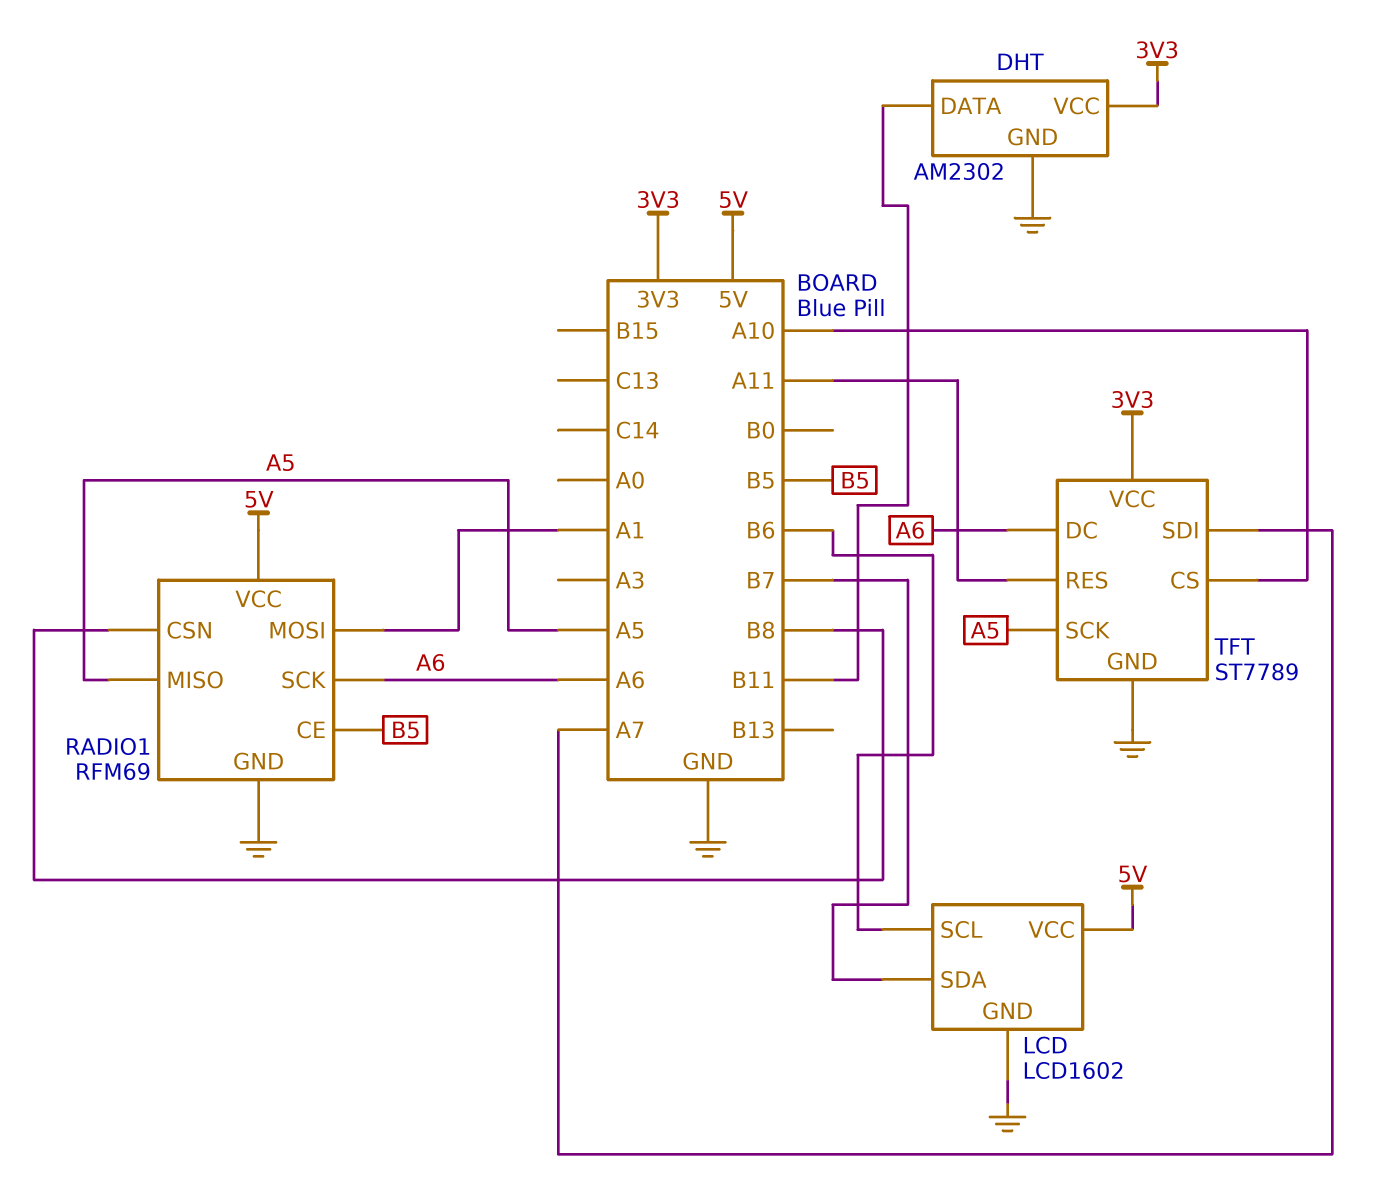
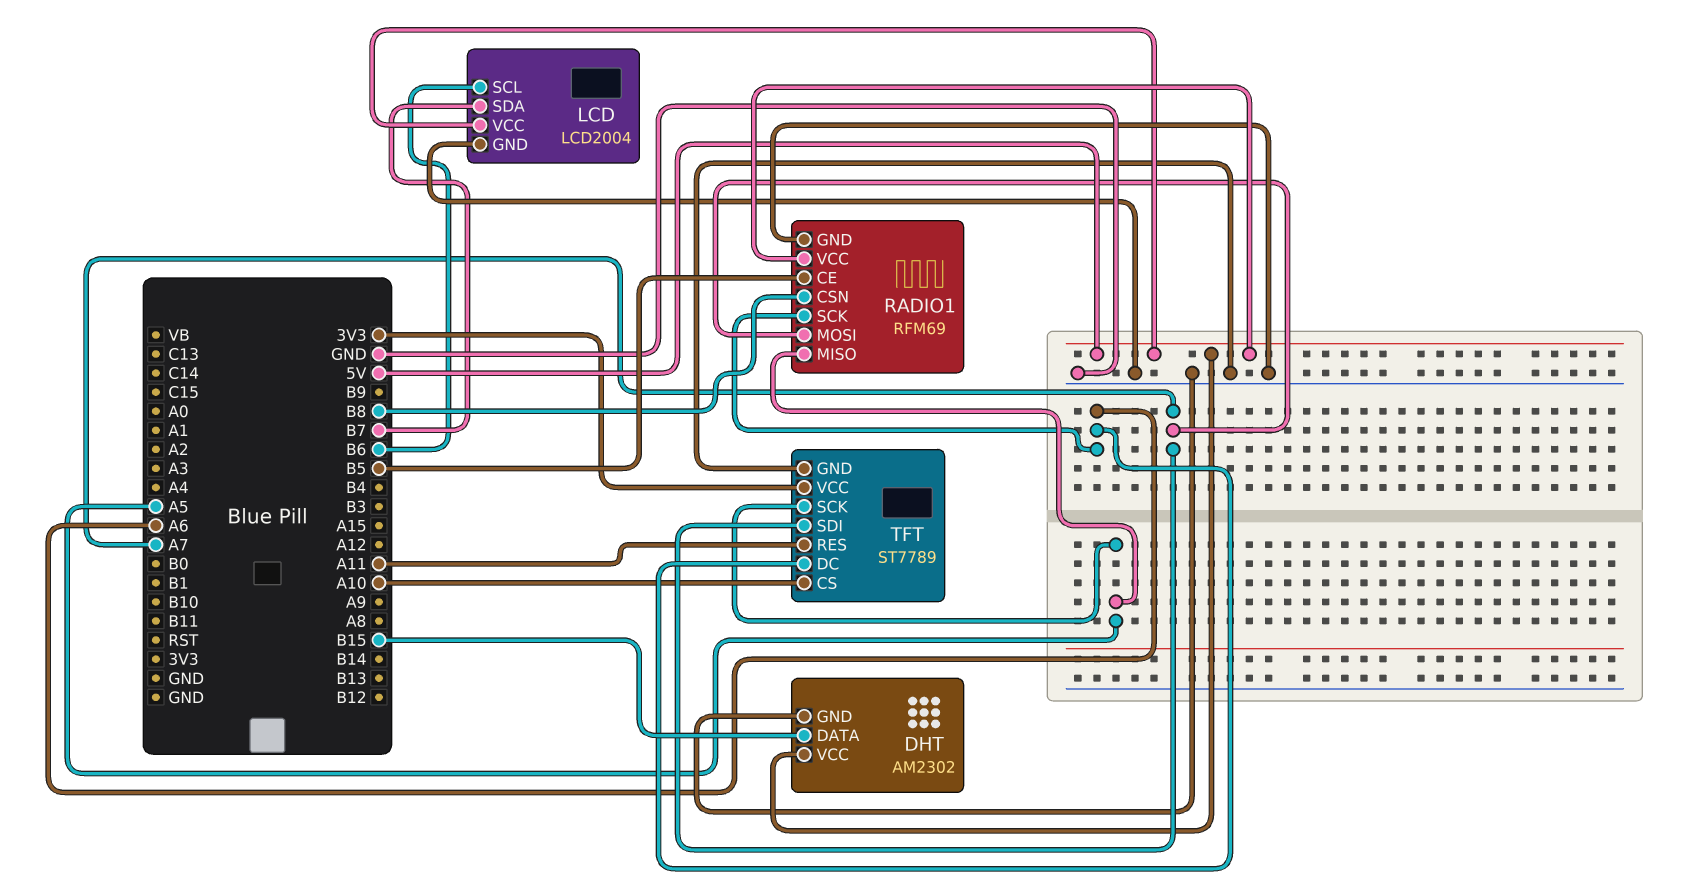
DHT pin DATA: B11 -> B15
DHT pin VCC: 3V3 -> 5V
LCD: LCD1602 -> LCD2004
RADIO1 pin MOSI: A1 -> A7

